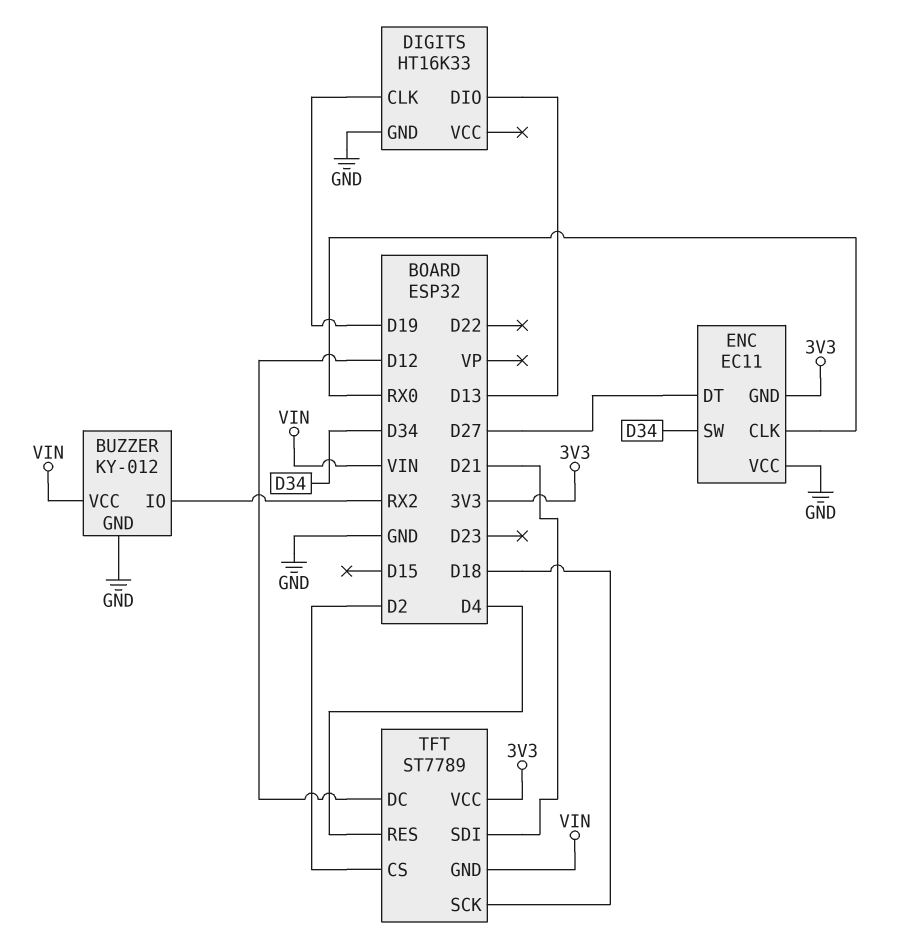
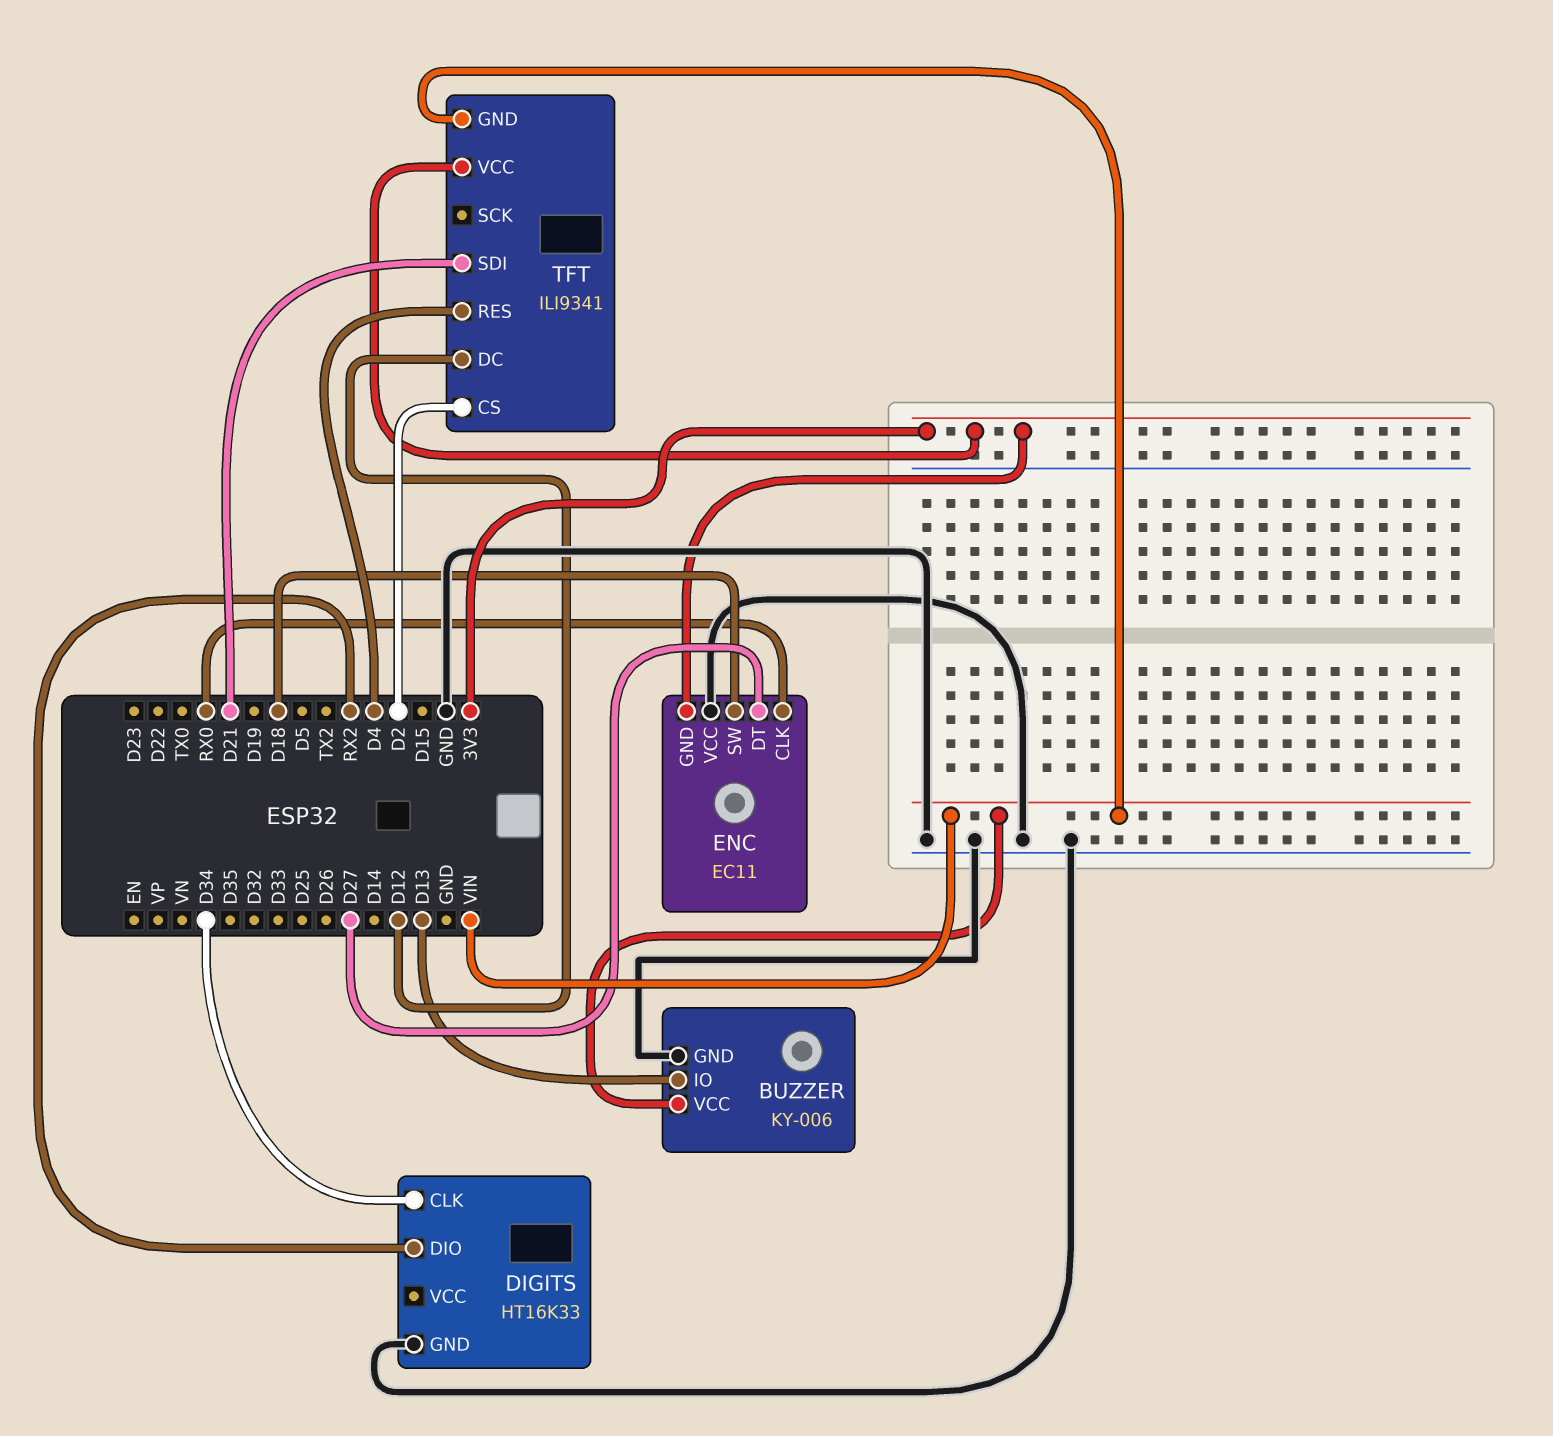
BUZZER: KY-012 -> KY-006
BUZZER pin IO: RX2 -> D13
DIGITS pin CLK: D19 -> D34
DIGITS pin DIO: D13 -> RX2
ENC pin SW: D34 -> D18
TFT: ST7789 -> ILI9341
TFT pin SCK: D18 -> none

